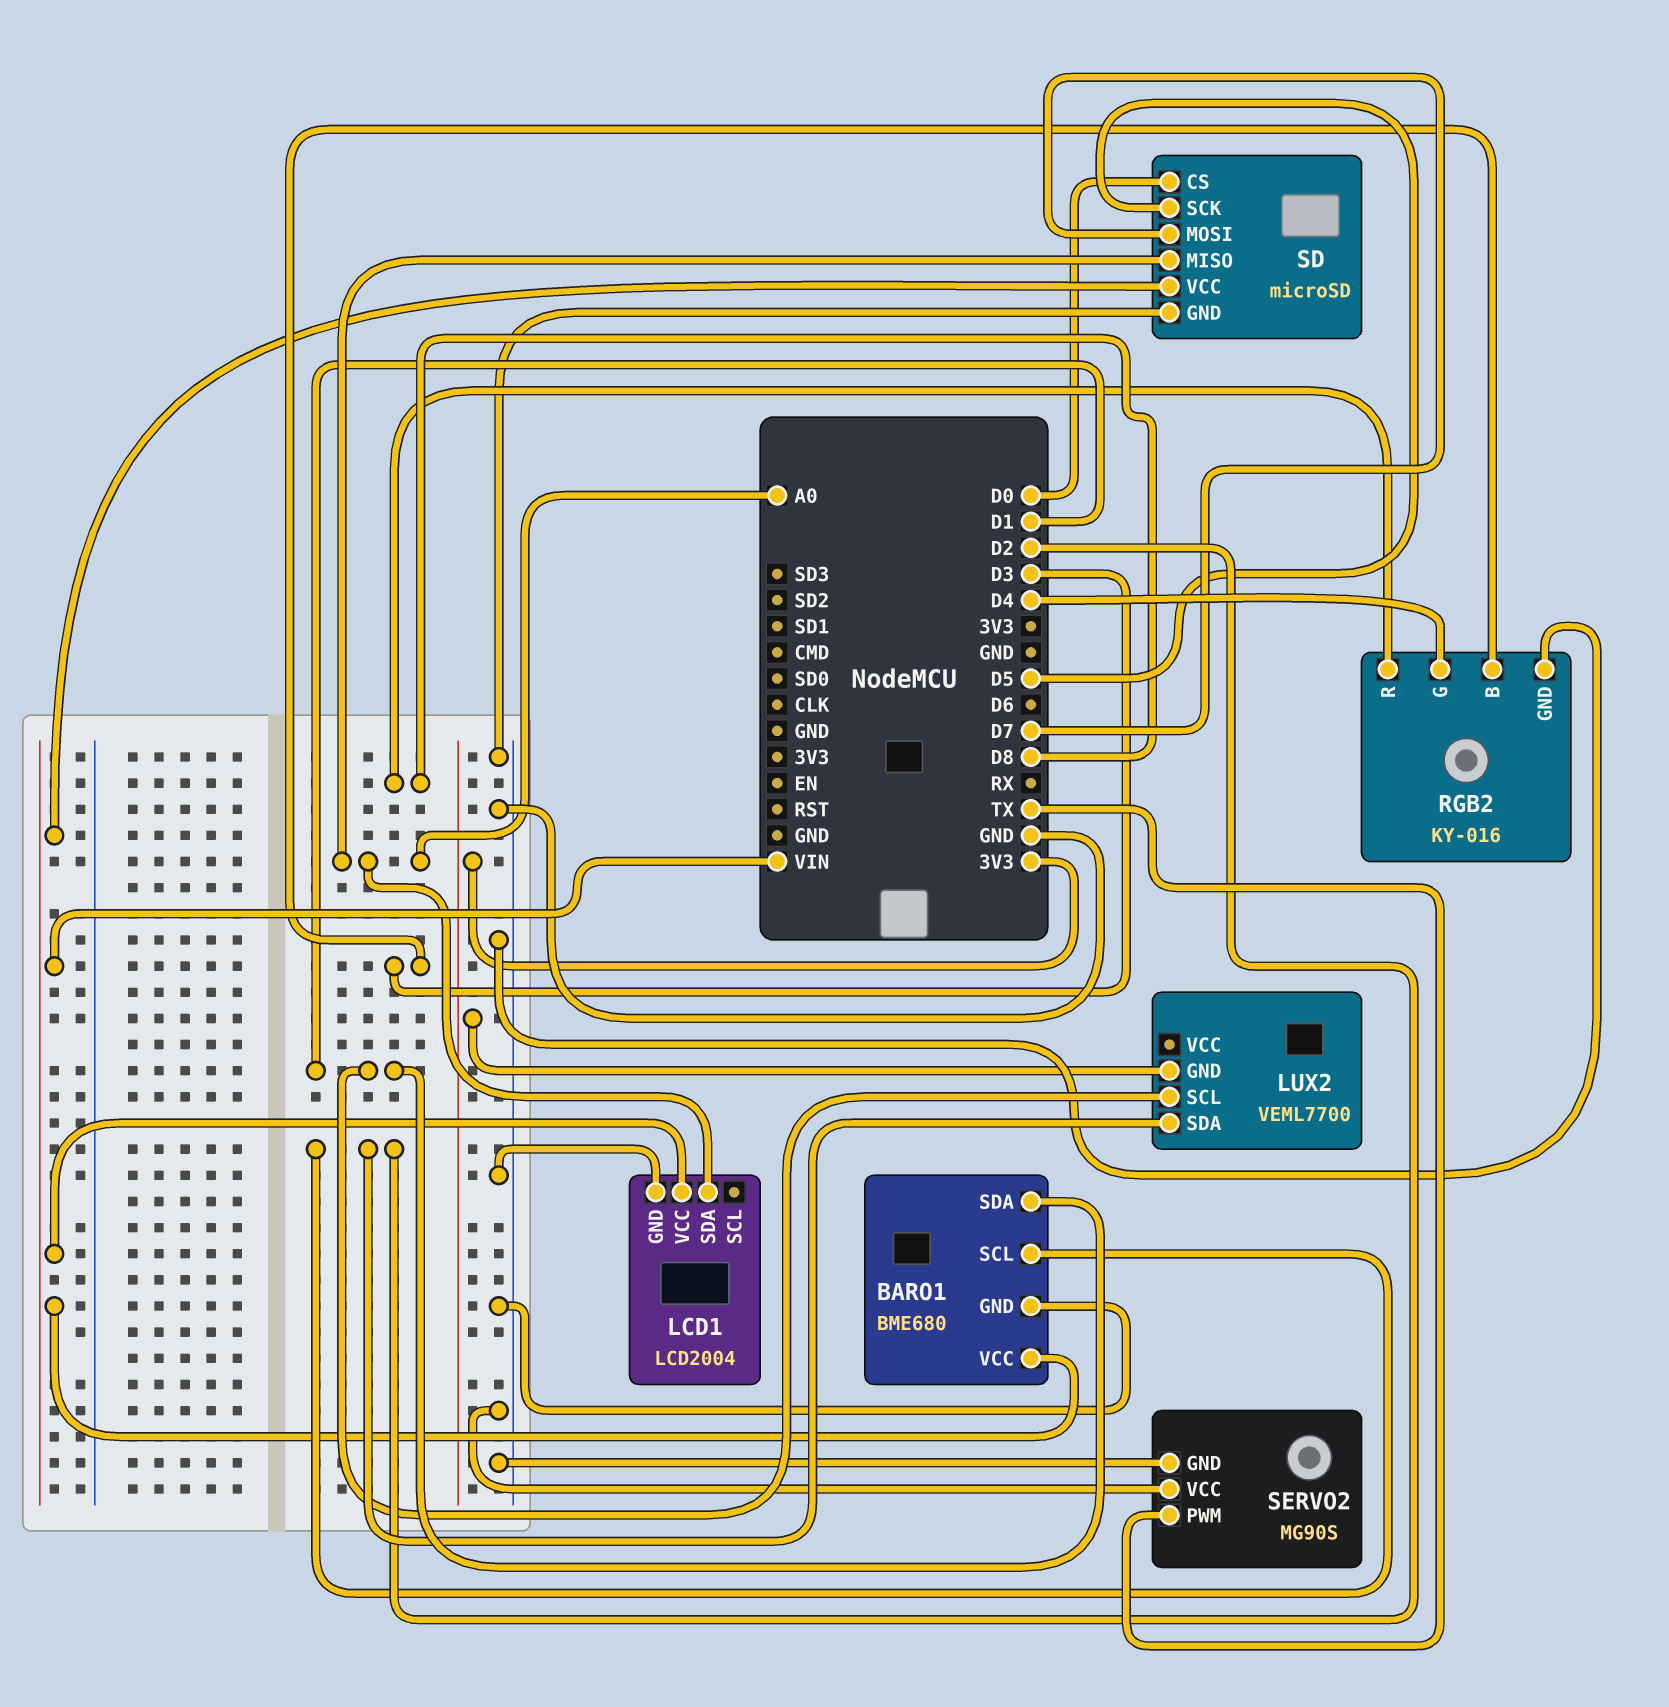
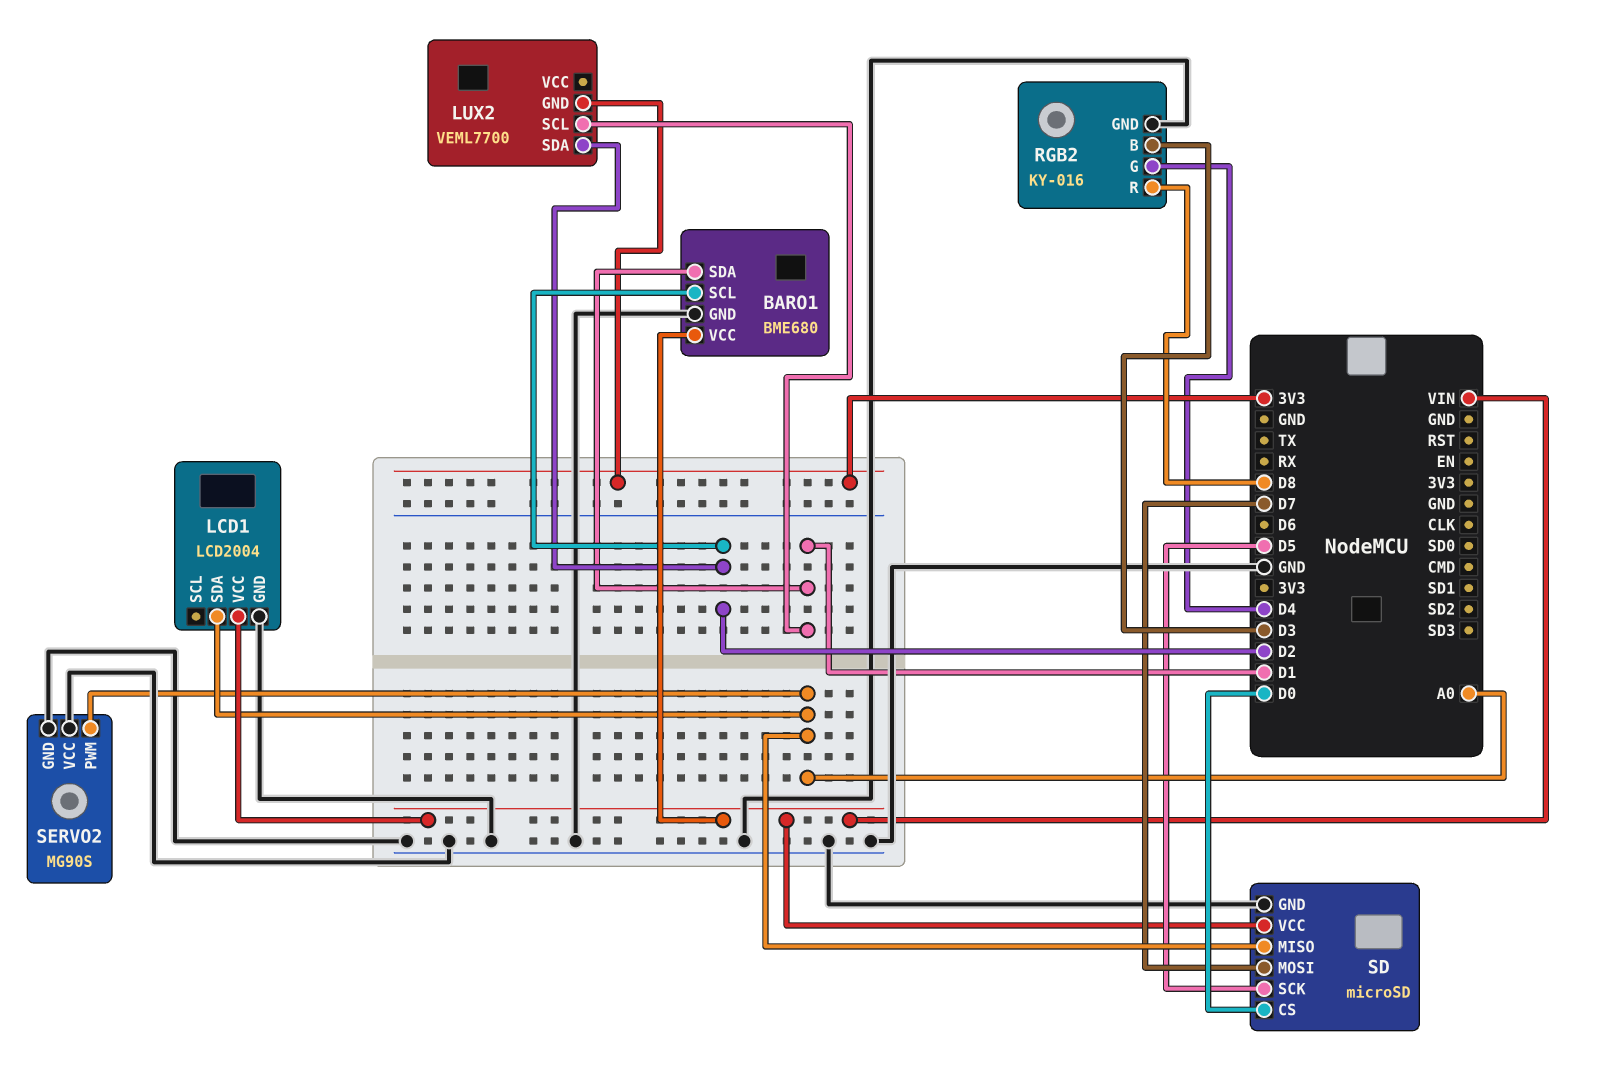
SERVO2 pin PWM: TX -> A0

